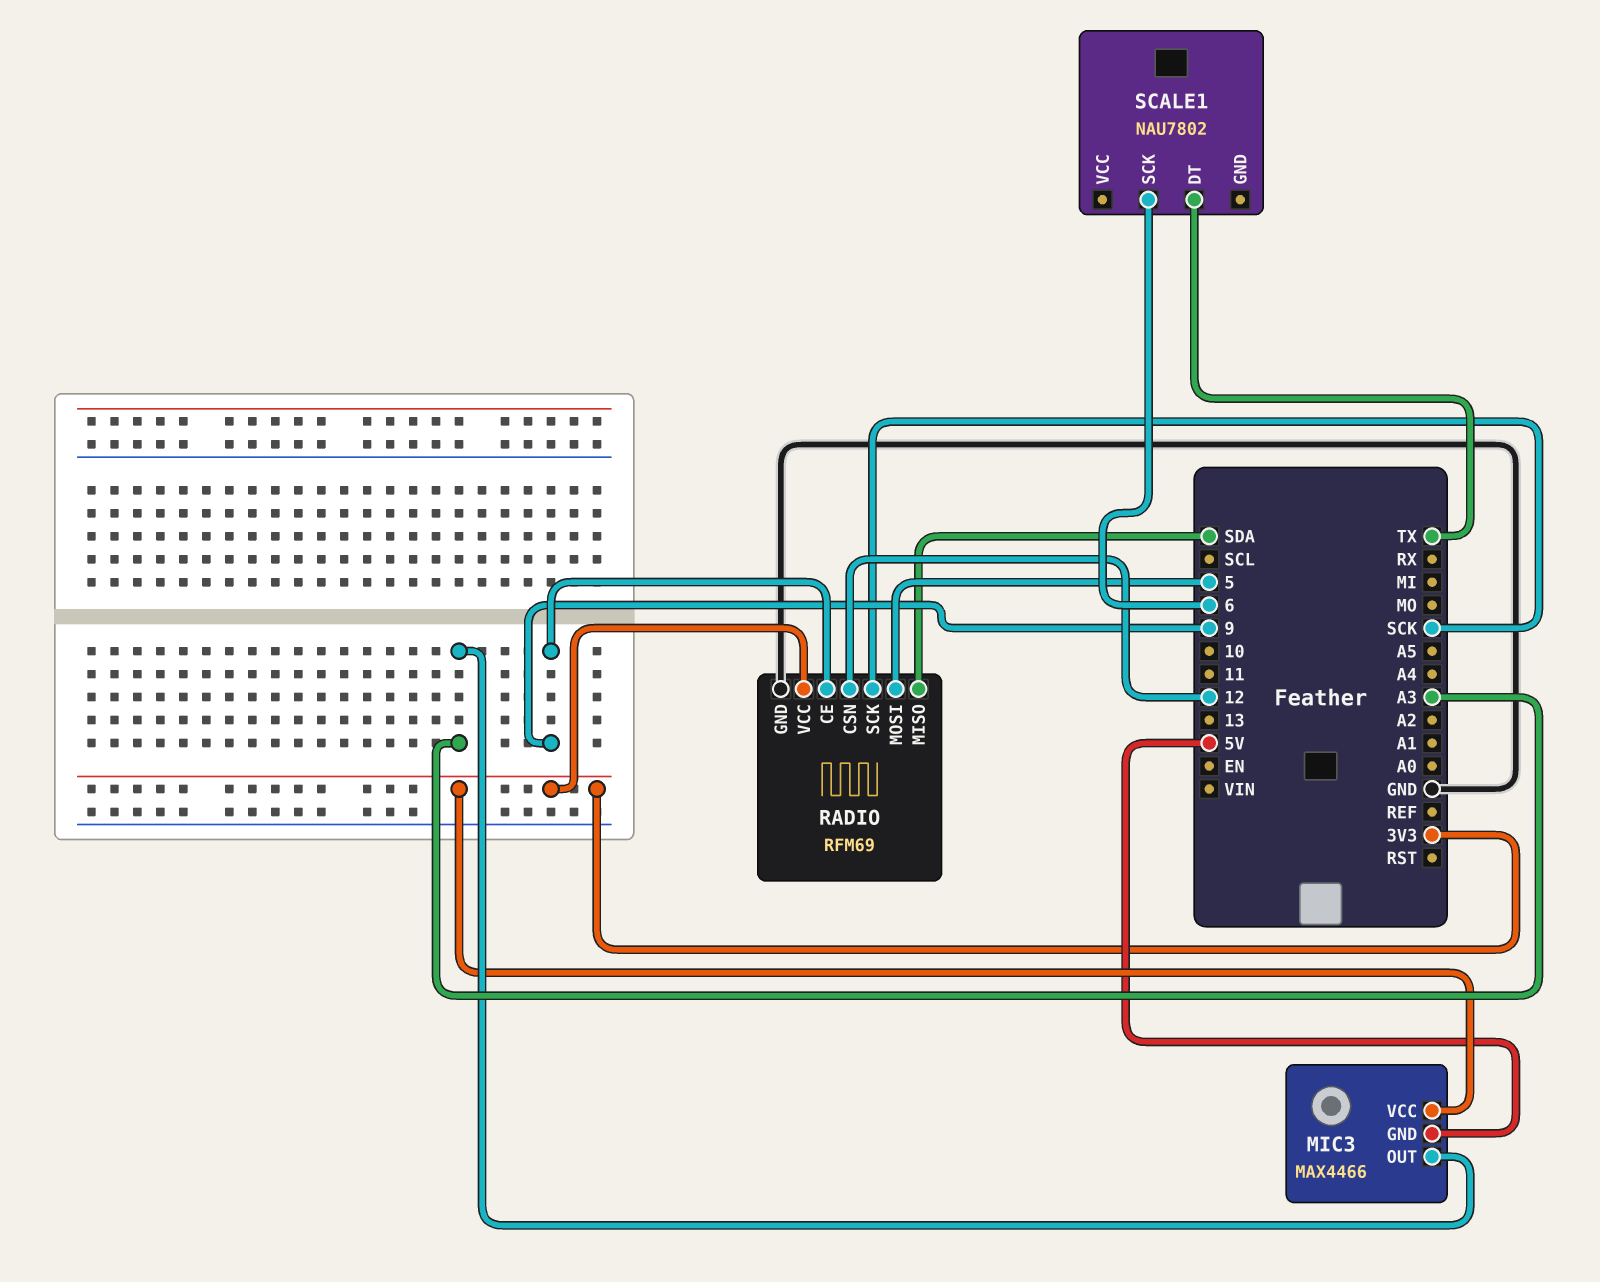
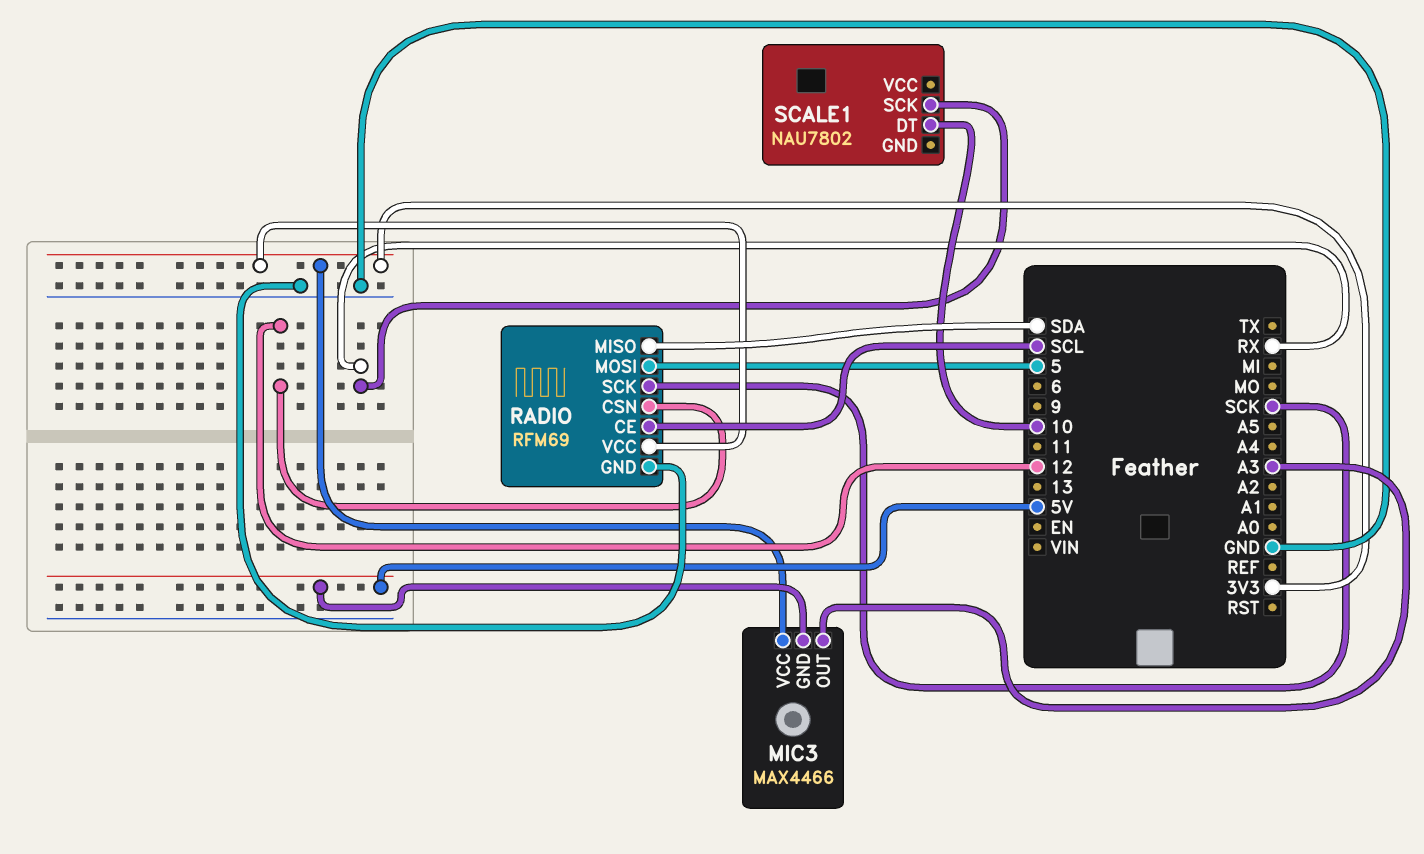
RADIO pin CE: 9 -> SCL
SCALE1 pin DT: TX -> 10
SCALE1 pin SCK: 6 -> RX

